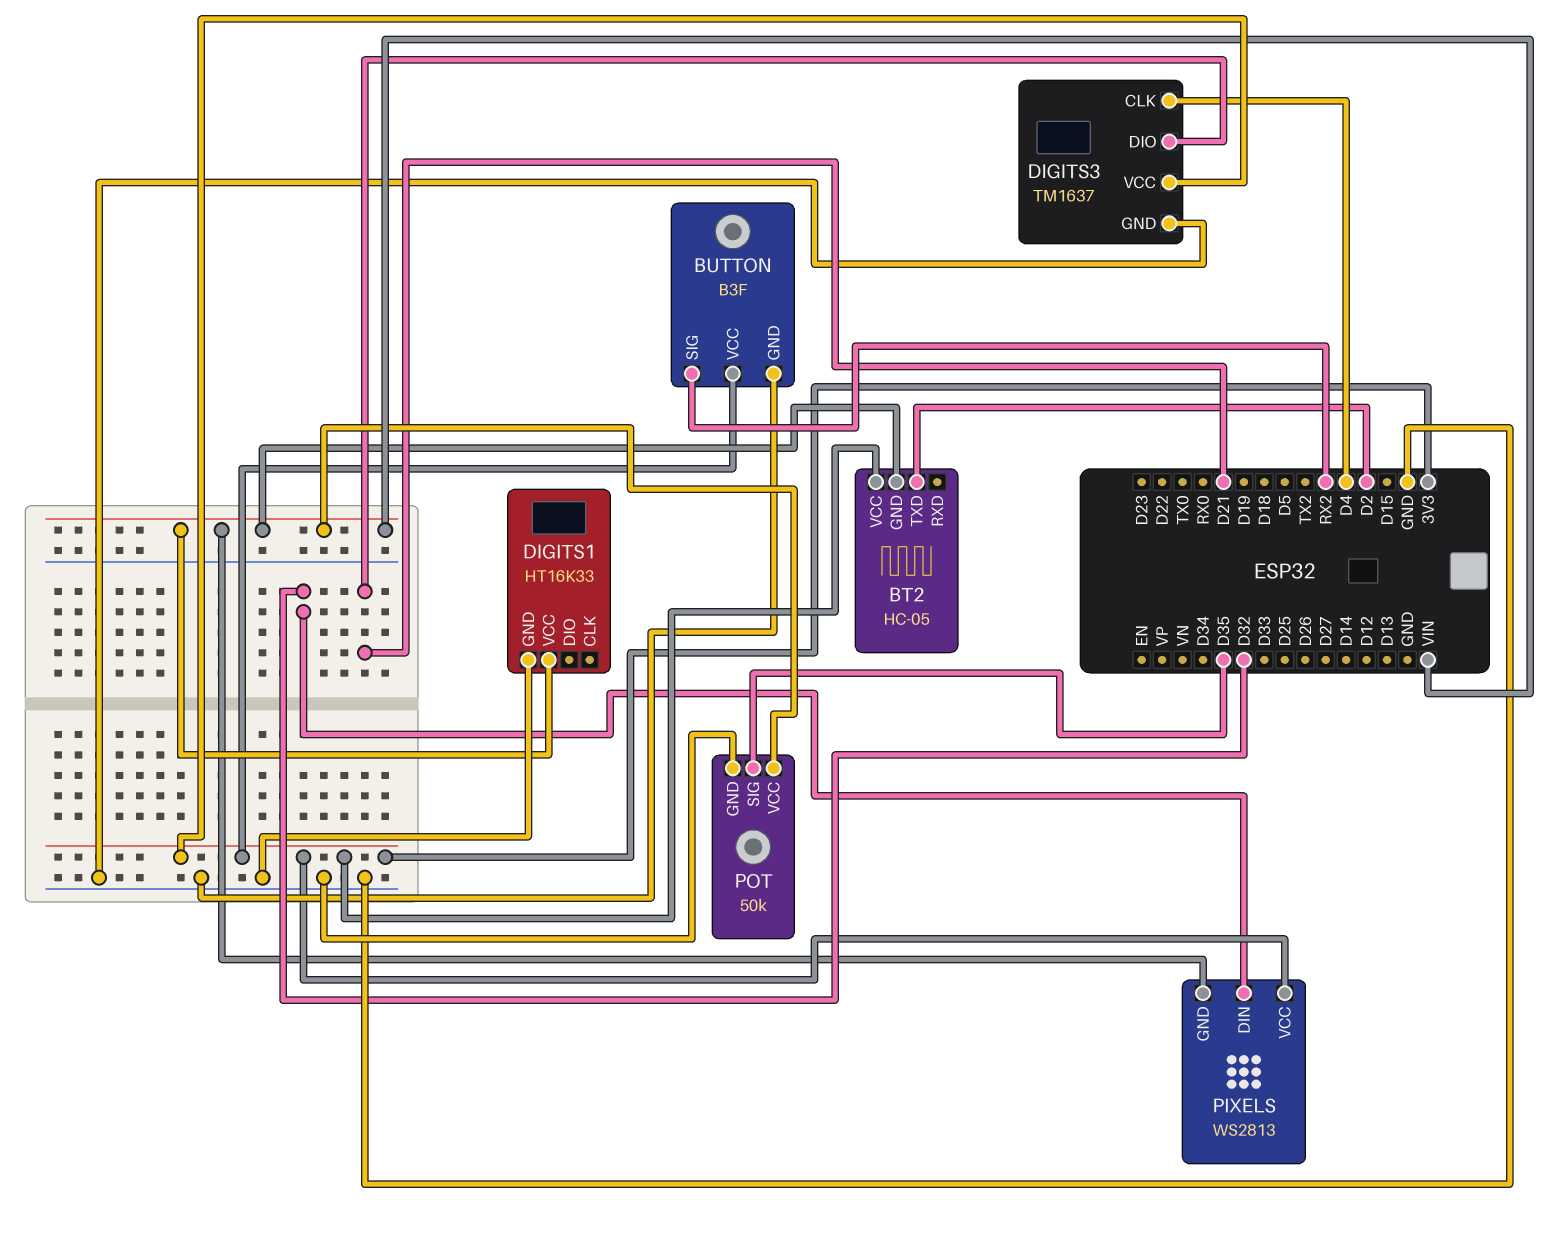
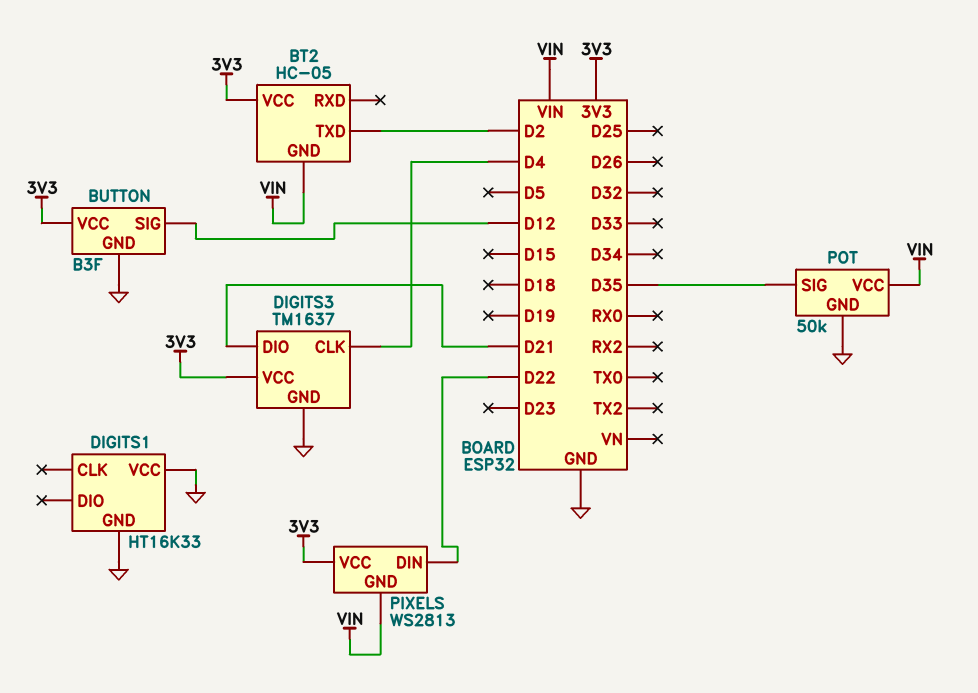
BUTTON pin SIG: RX2 -> D12
DIGITS1 pin VCC: VIN -> GND
PIXELS pin DIN: D32 -> D22

